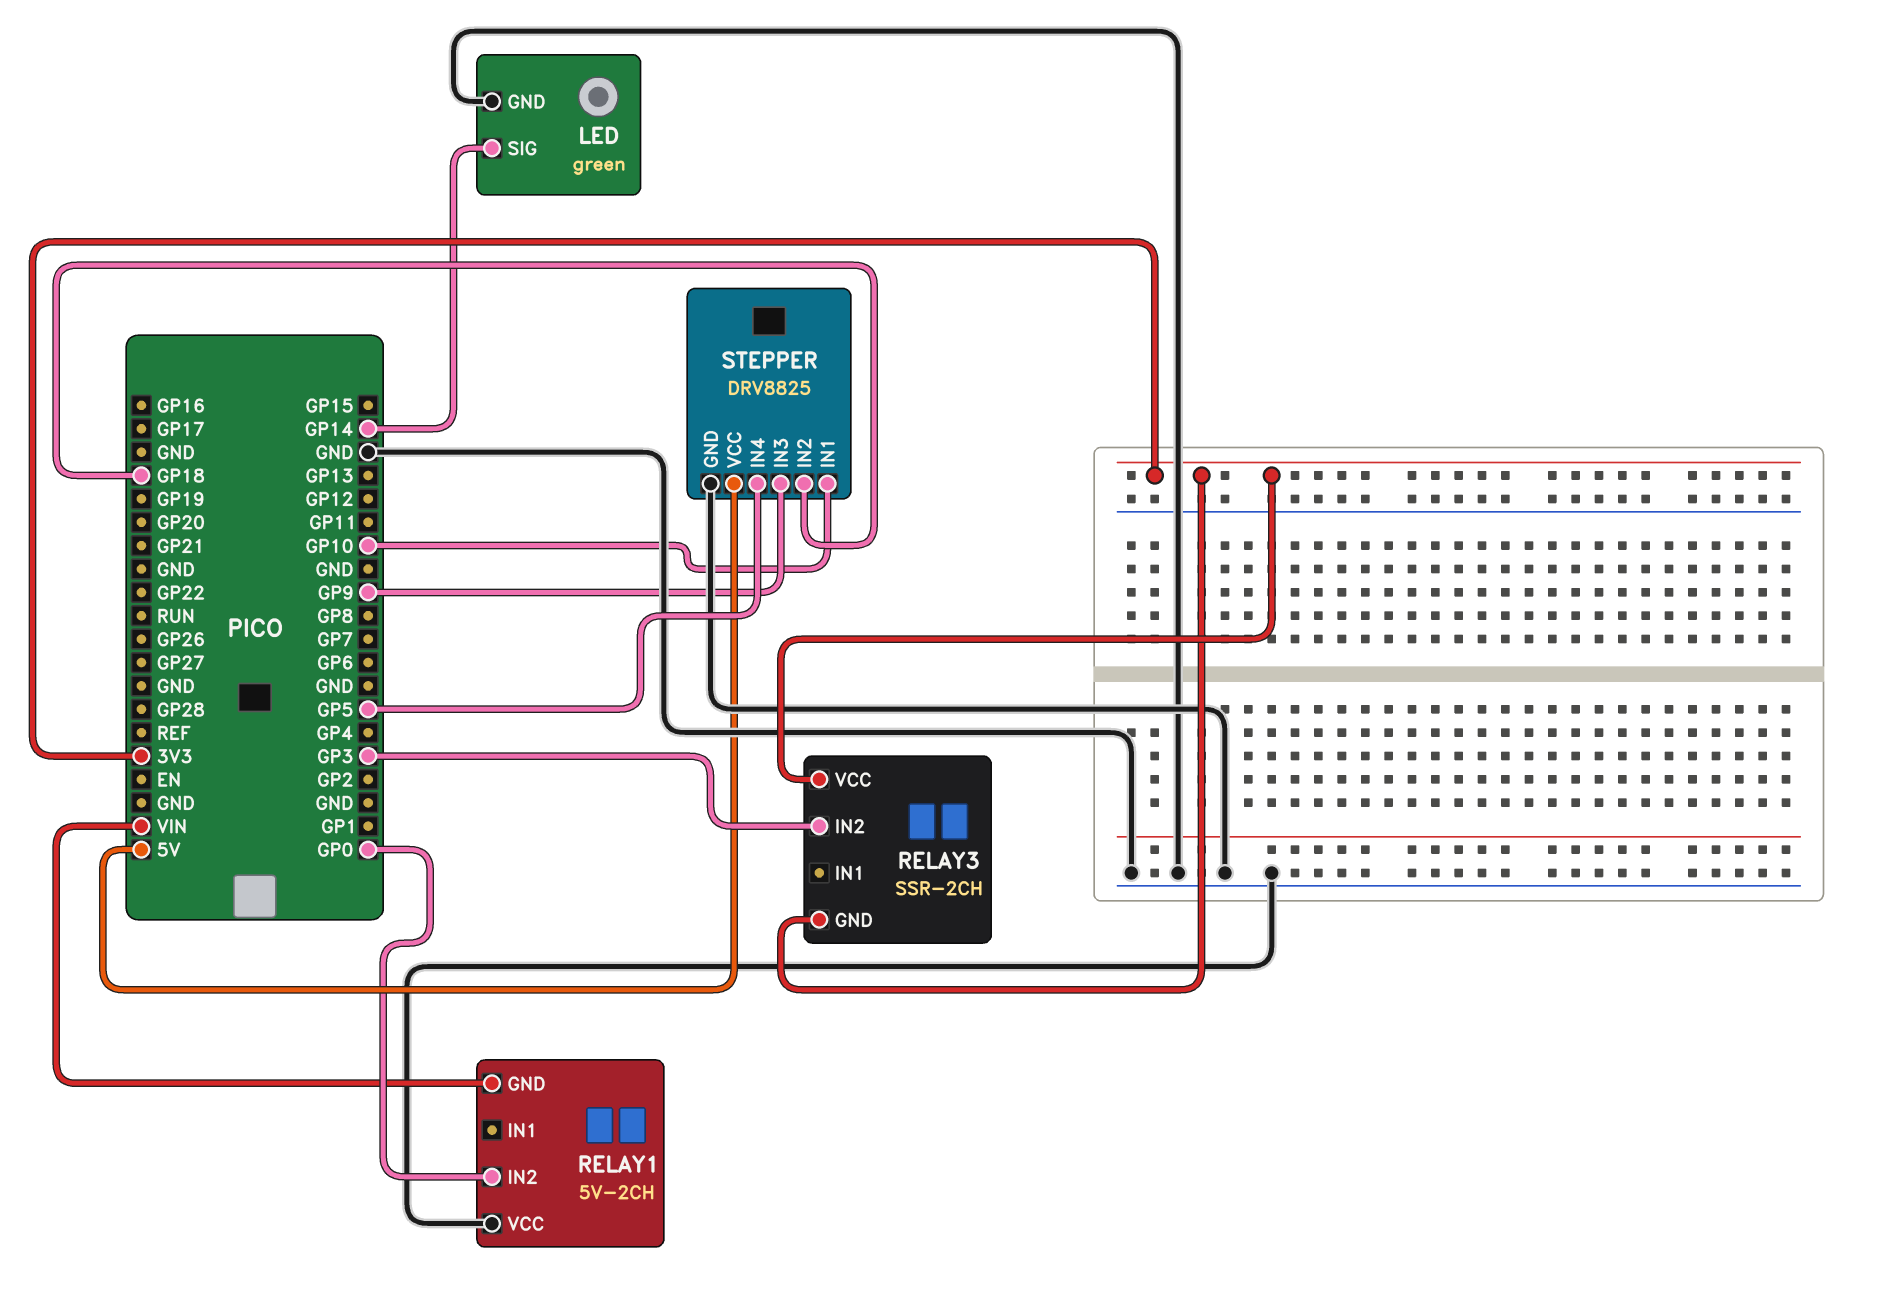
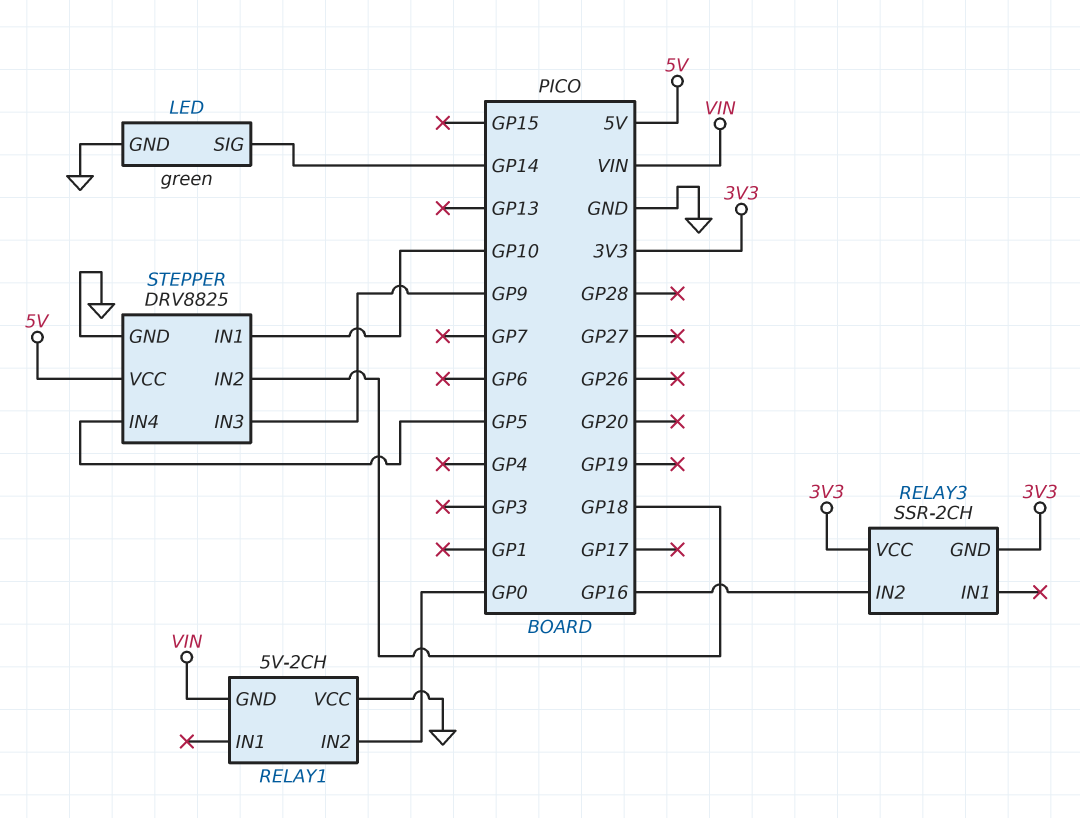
RELAY3 pin IN2: GP3 -> GP16

